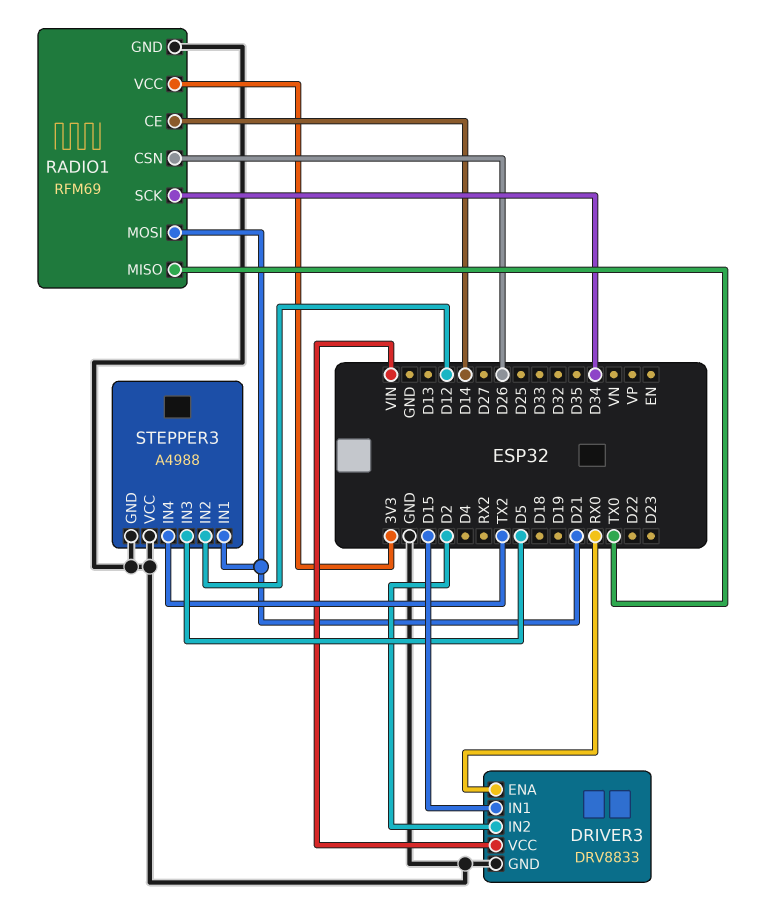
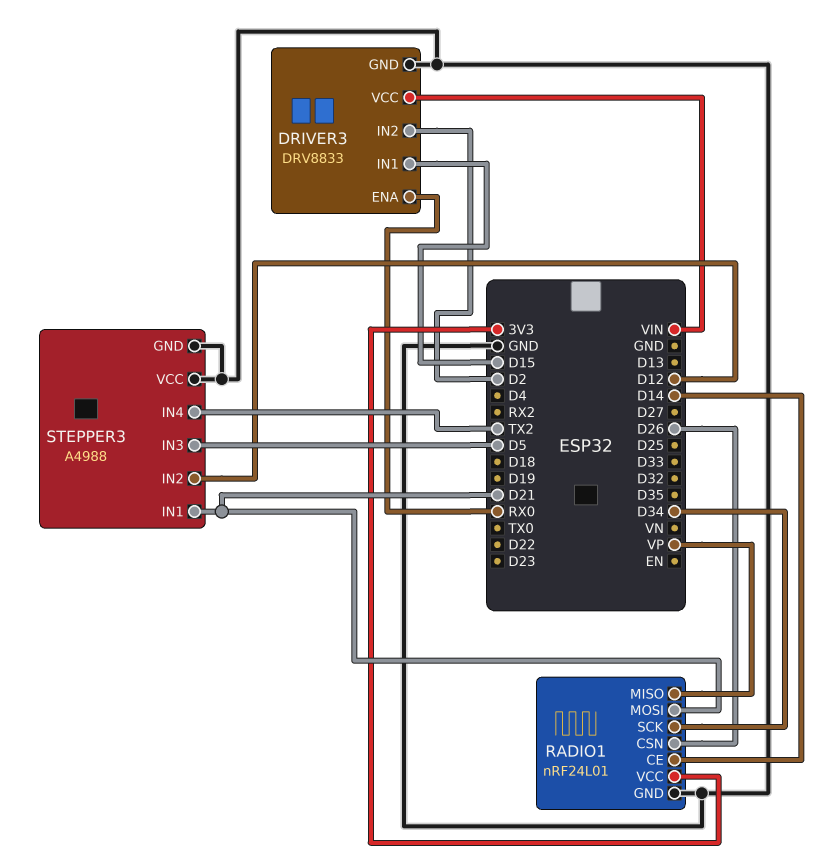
RADIO1: RFM69 -> nRF24L01
RADIO1 pin MISO: TX0 -> VP

